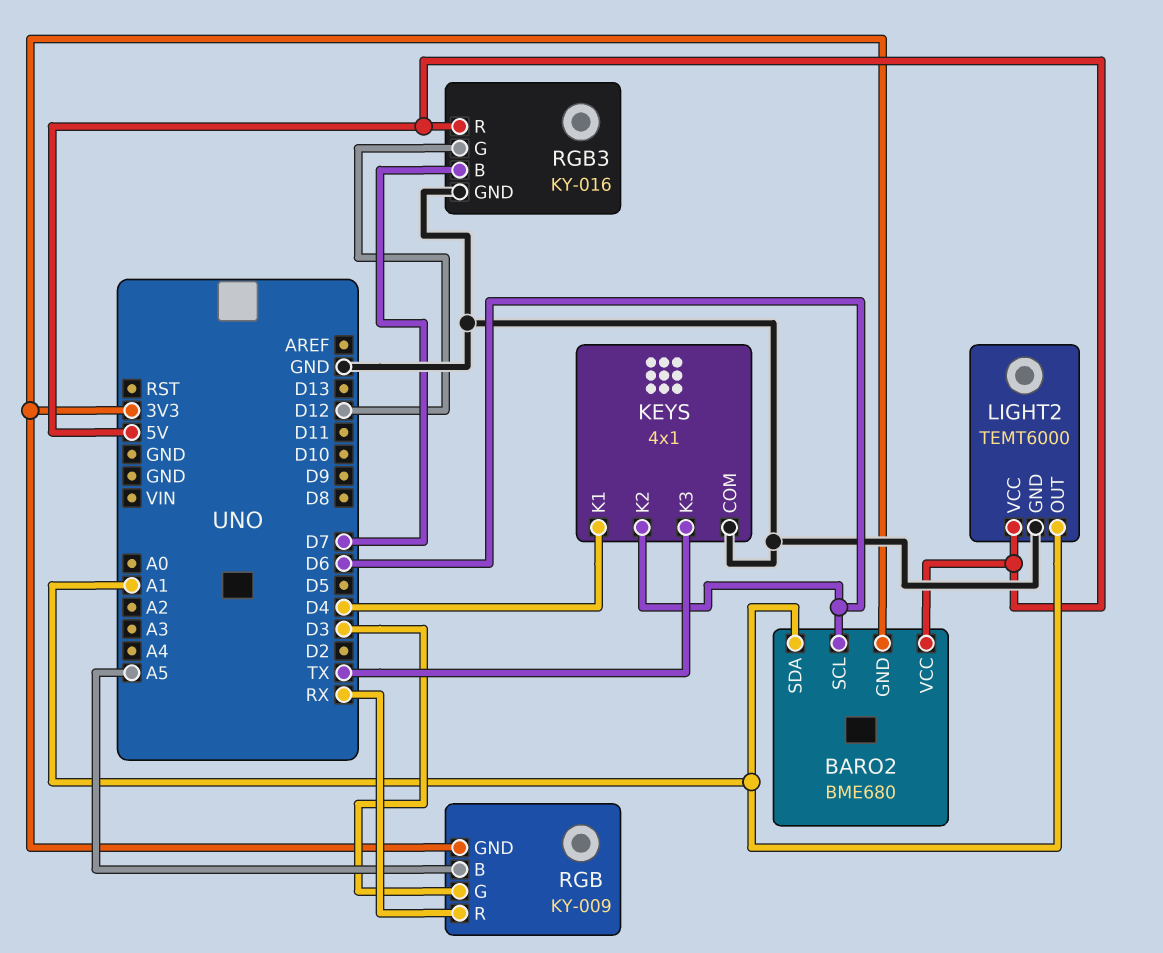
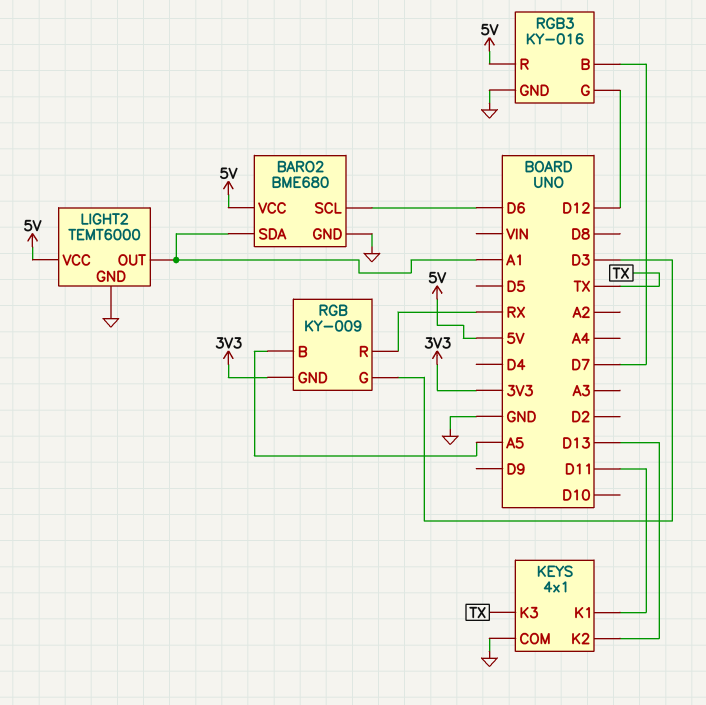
BARO2 pin GND: 3V3 -> GND
KEYS pin K1: D4 -> D11
KEYS pin K2: D6 -> D13

